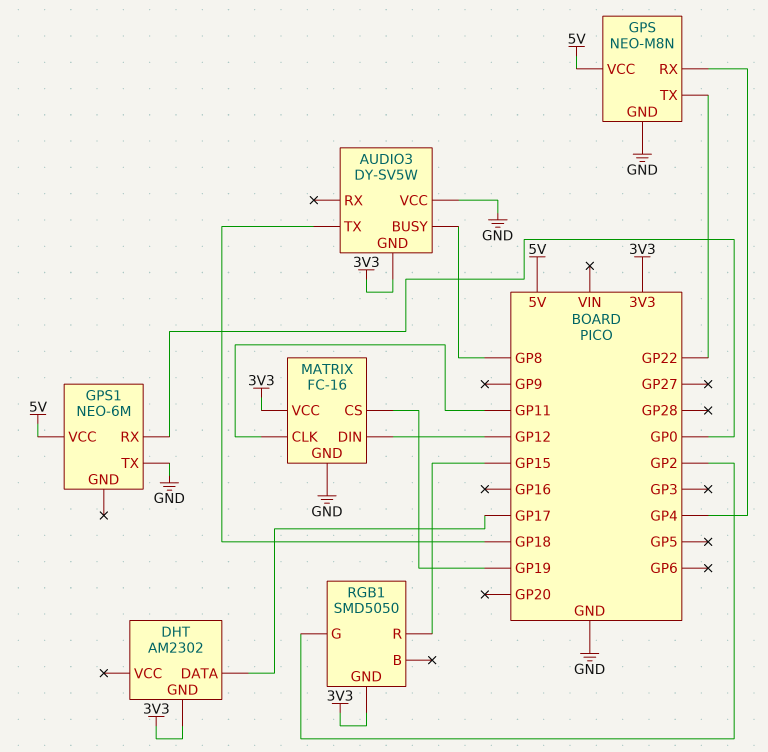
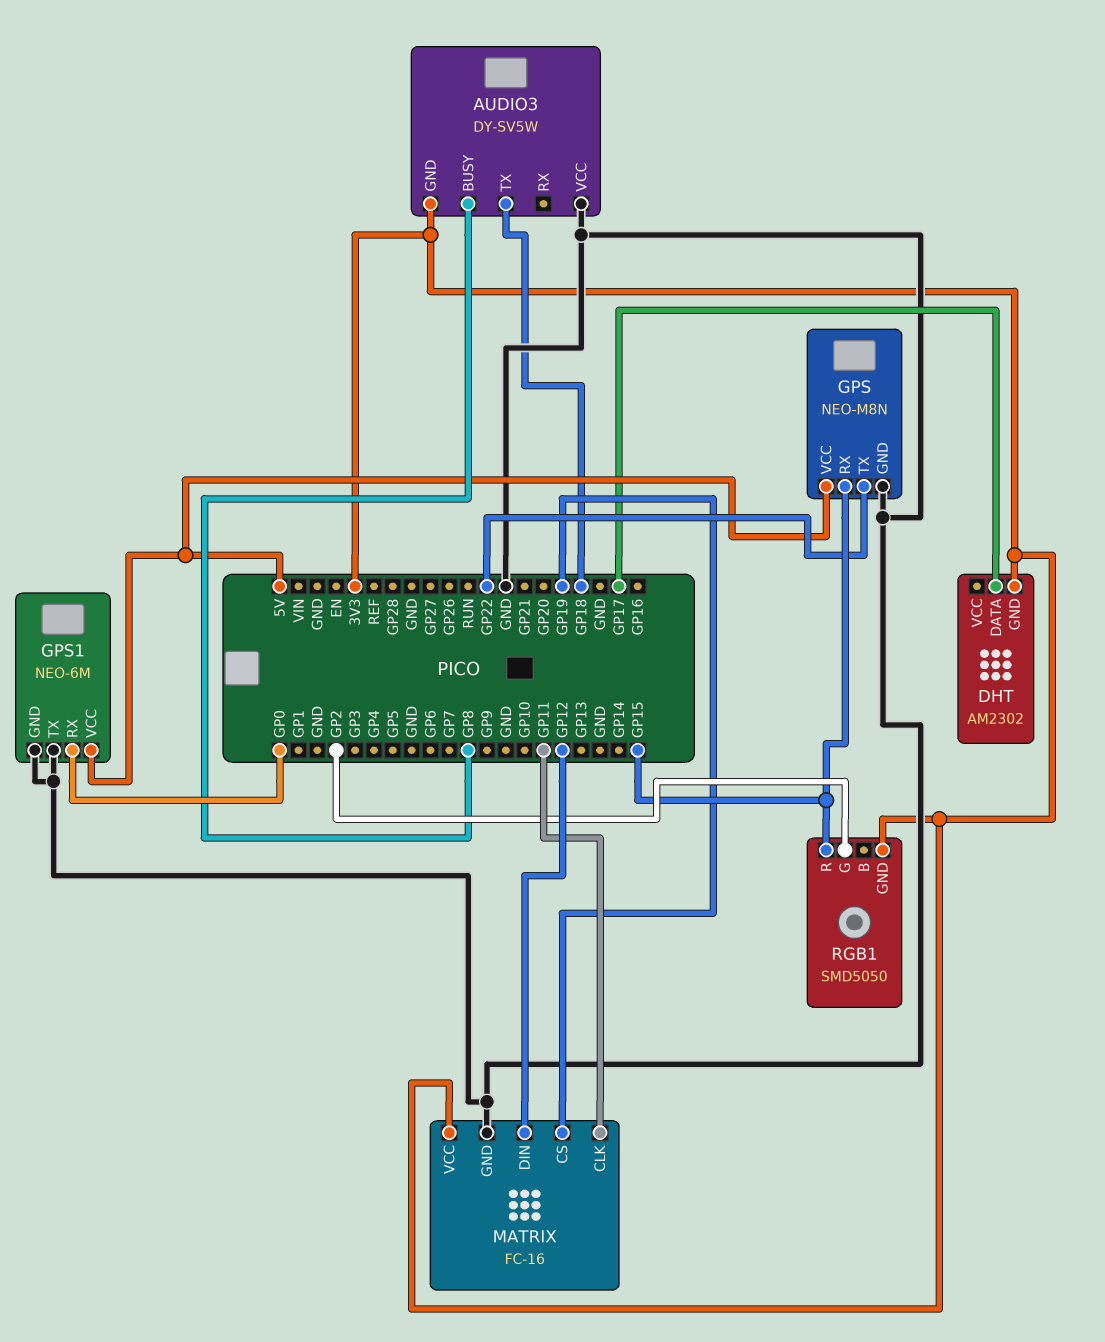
GPS pin RX: GP4 -> GP15
GPS1 pin GND: none -> GND

